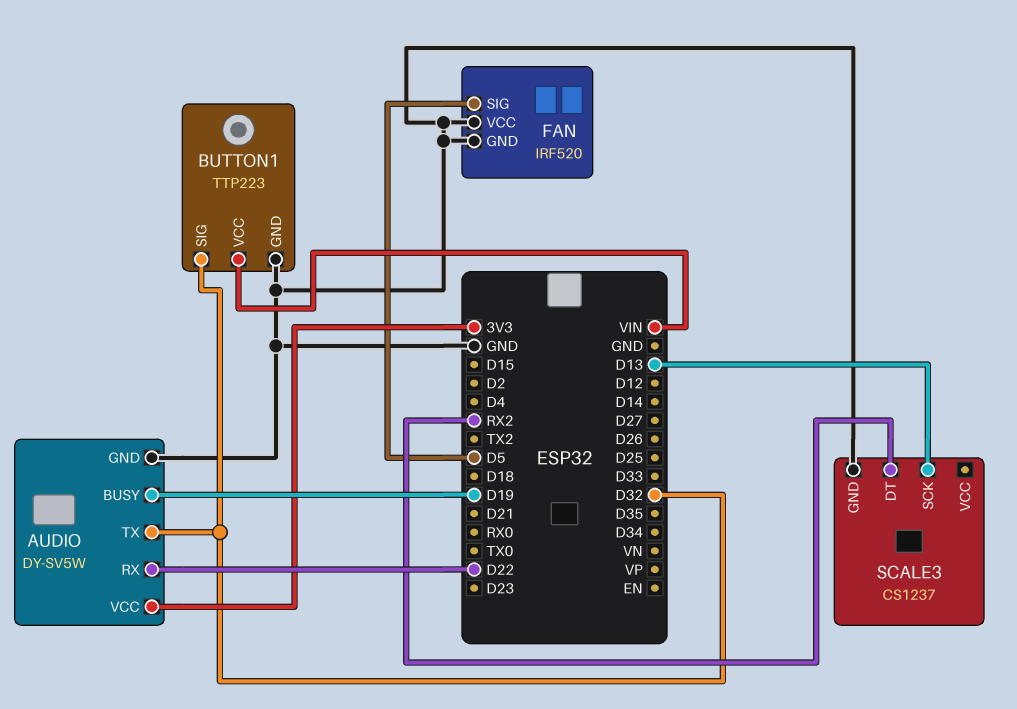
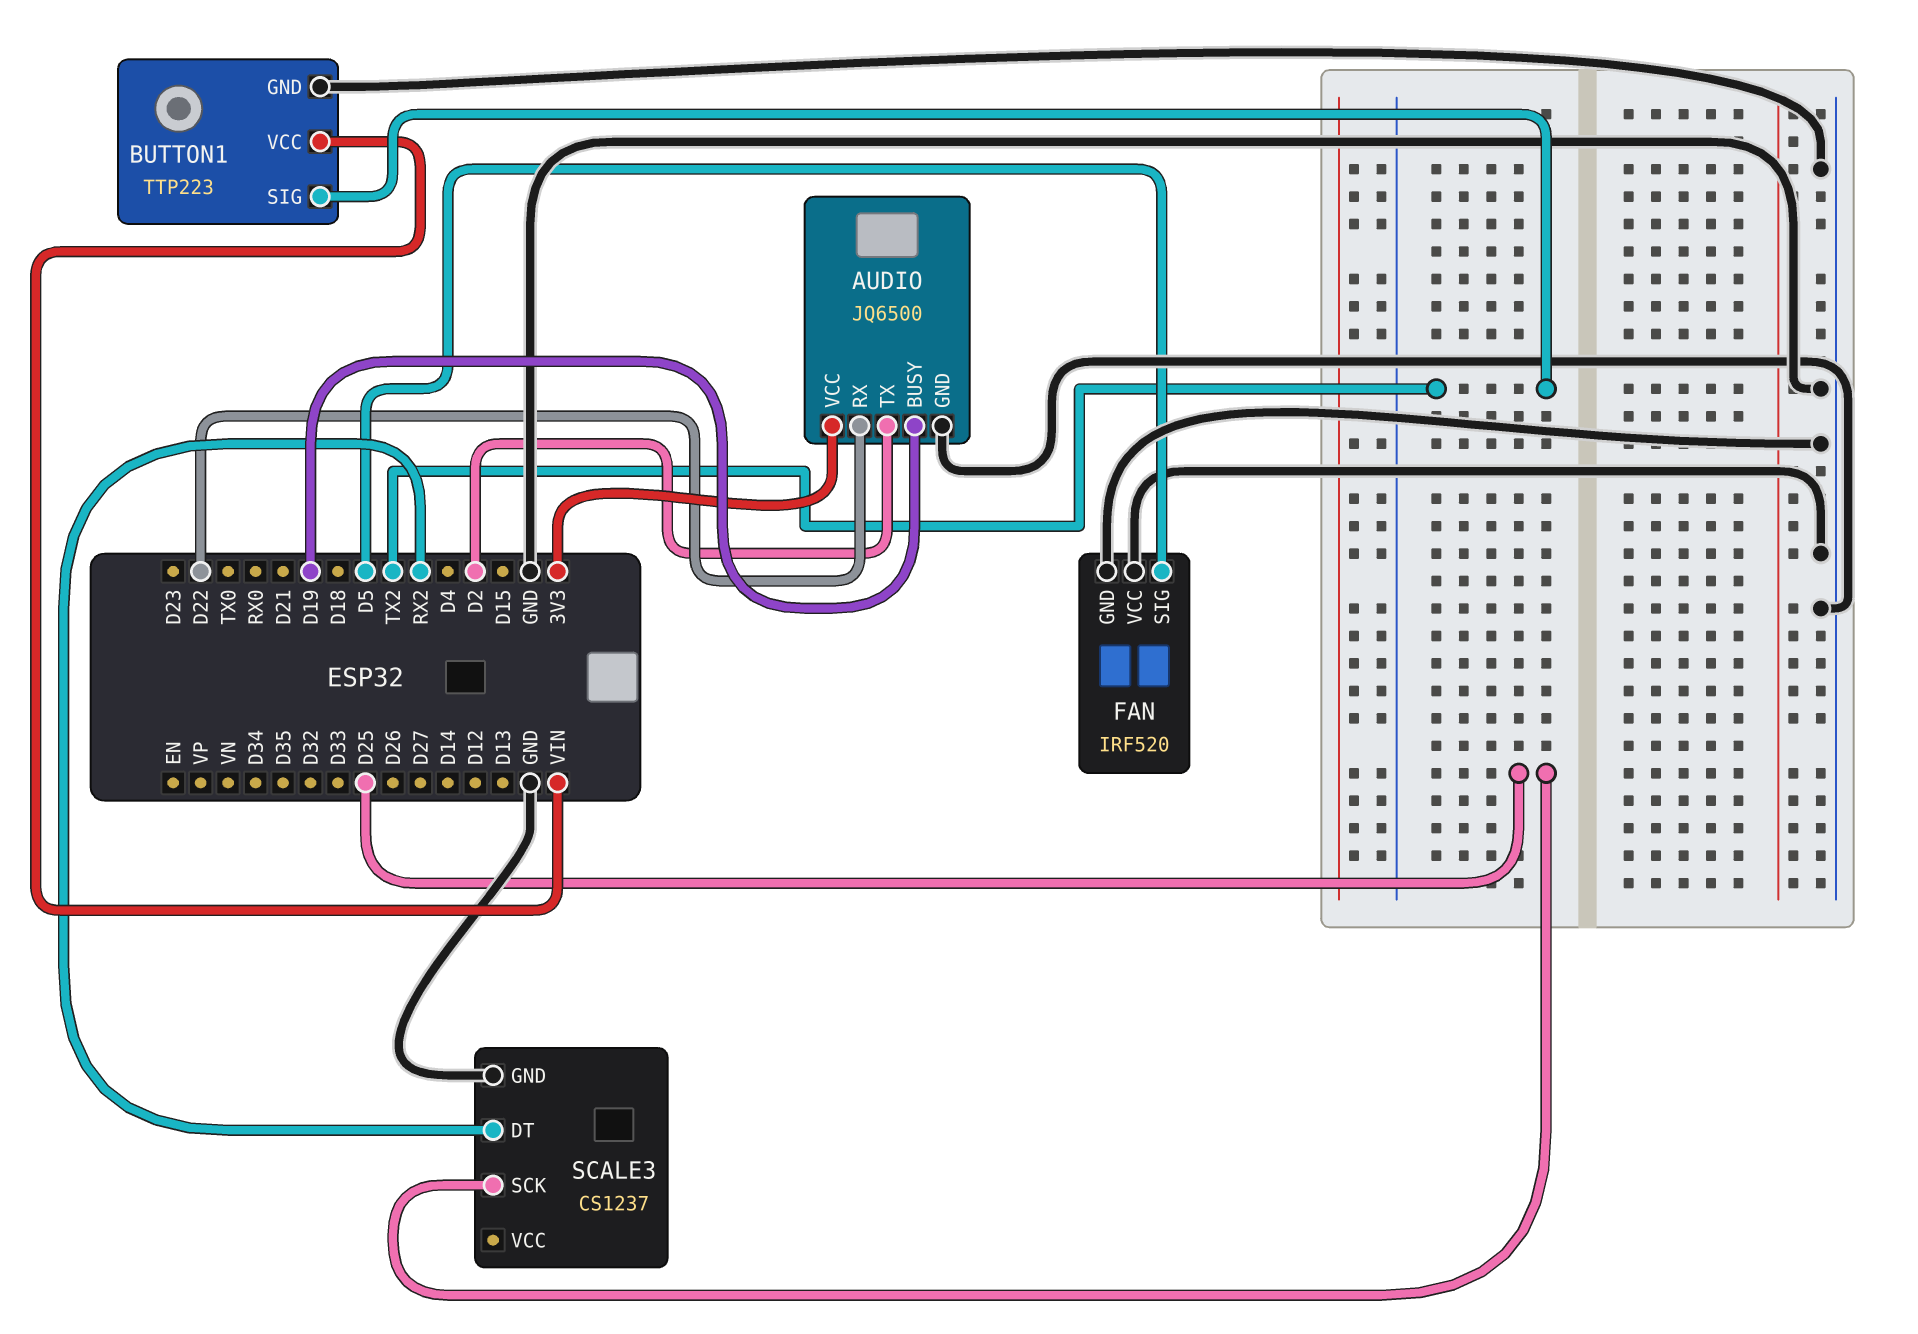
AUDIO: DY-SV5W -> JQ6500
AUDIO pin TX: D32 -> D2
BUTTON1 pin SIG: D32 -> TX2
SCALE3 pin SCK: D13 -> D25

